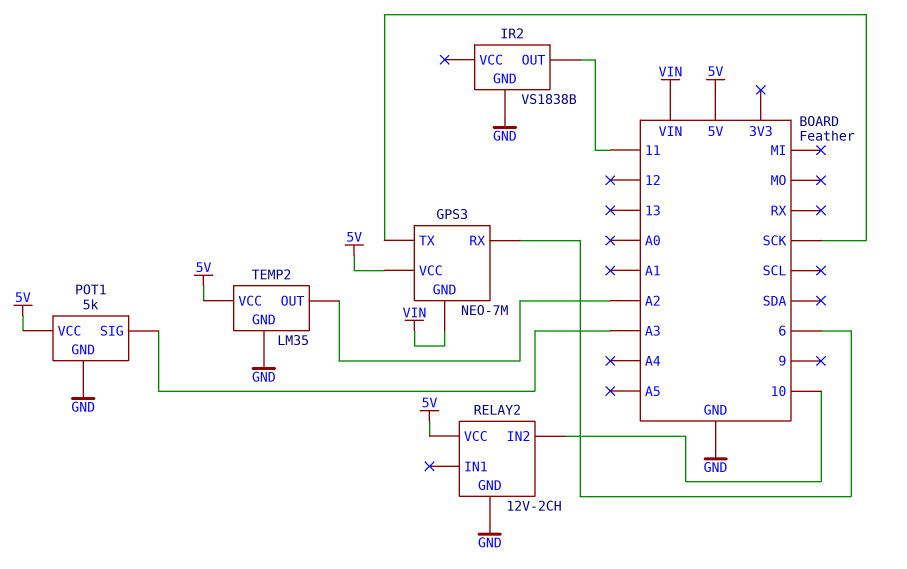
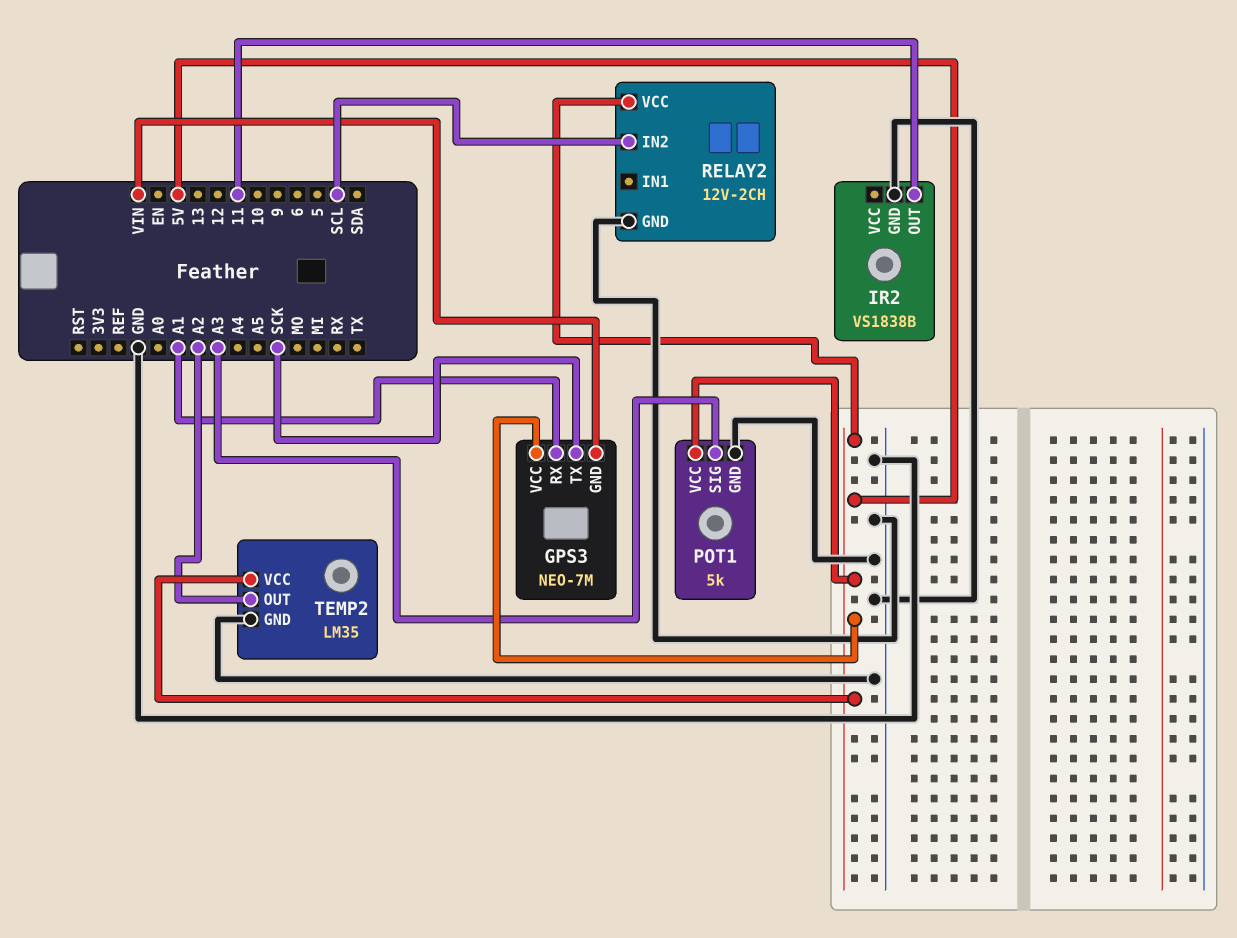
GPS3 pin RX: 6 -> A1
RELAY2 pin IN2: 10 -> SCL

